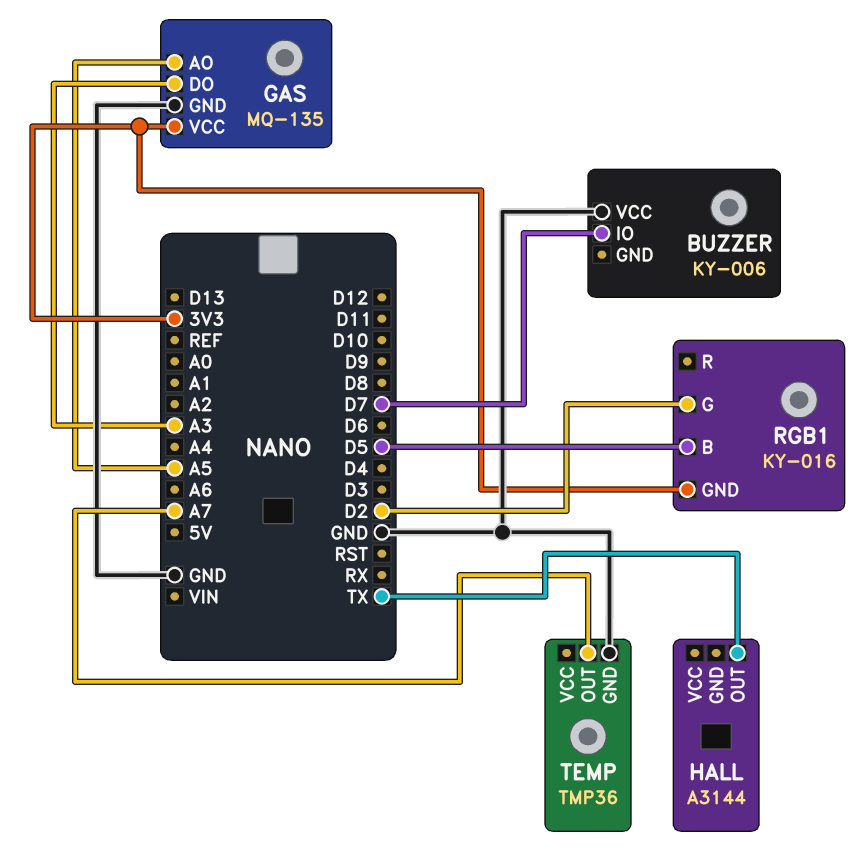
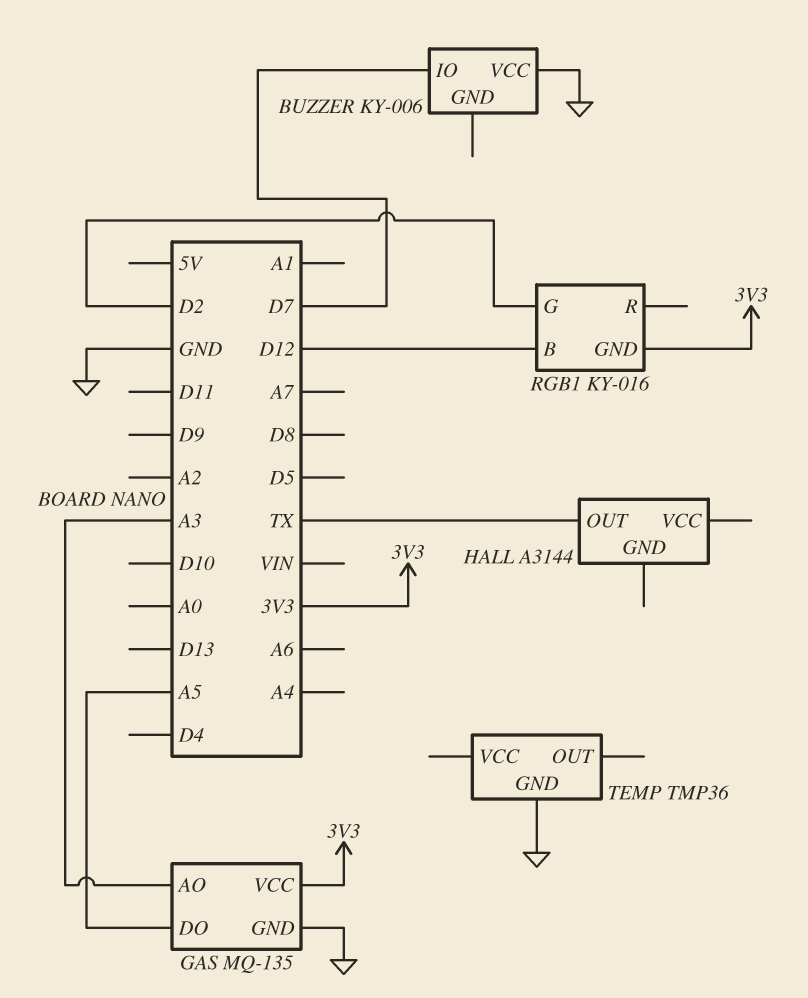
GAS pin AO: A5 -> A3
GAS pin DO: A3 -> A5
RGB1 pin B: D5 -> D12
TEMP pin OUT: A7 -> none

